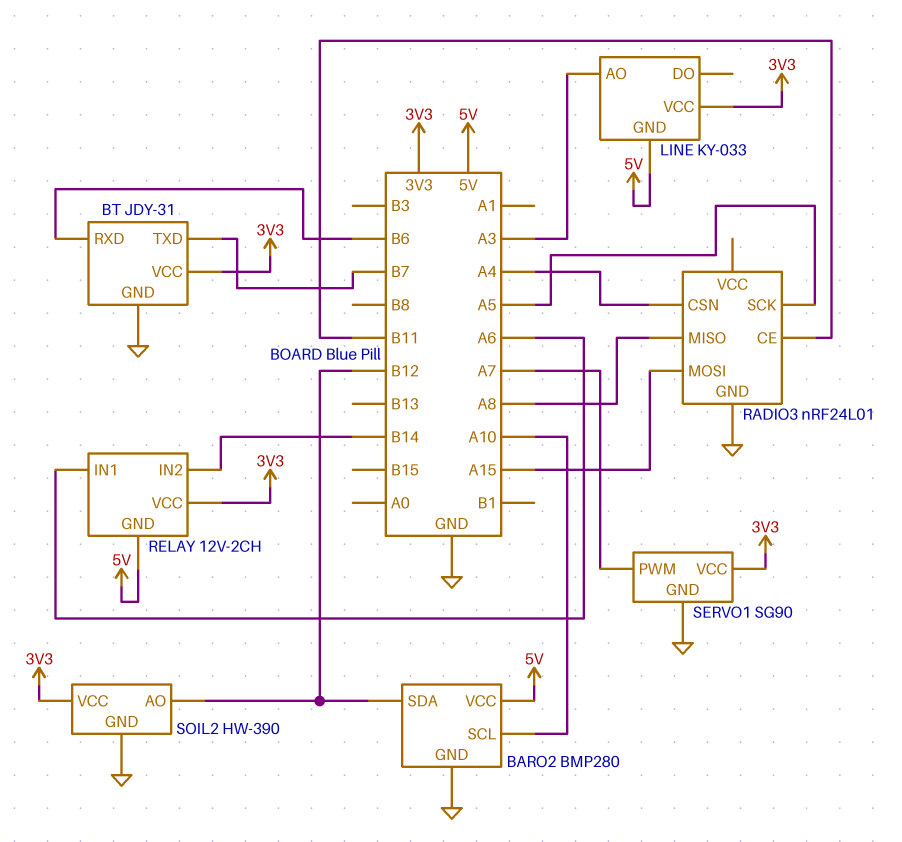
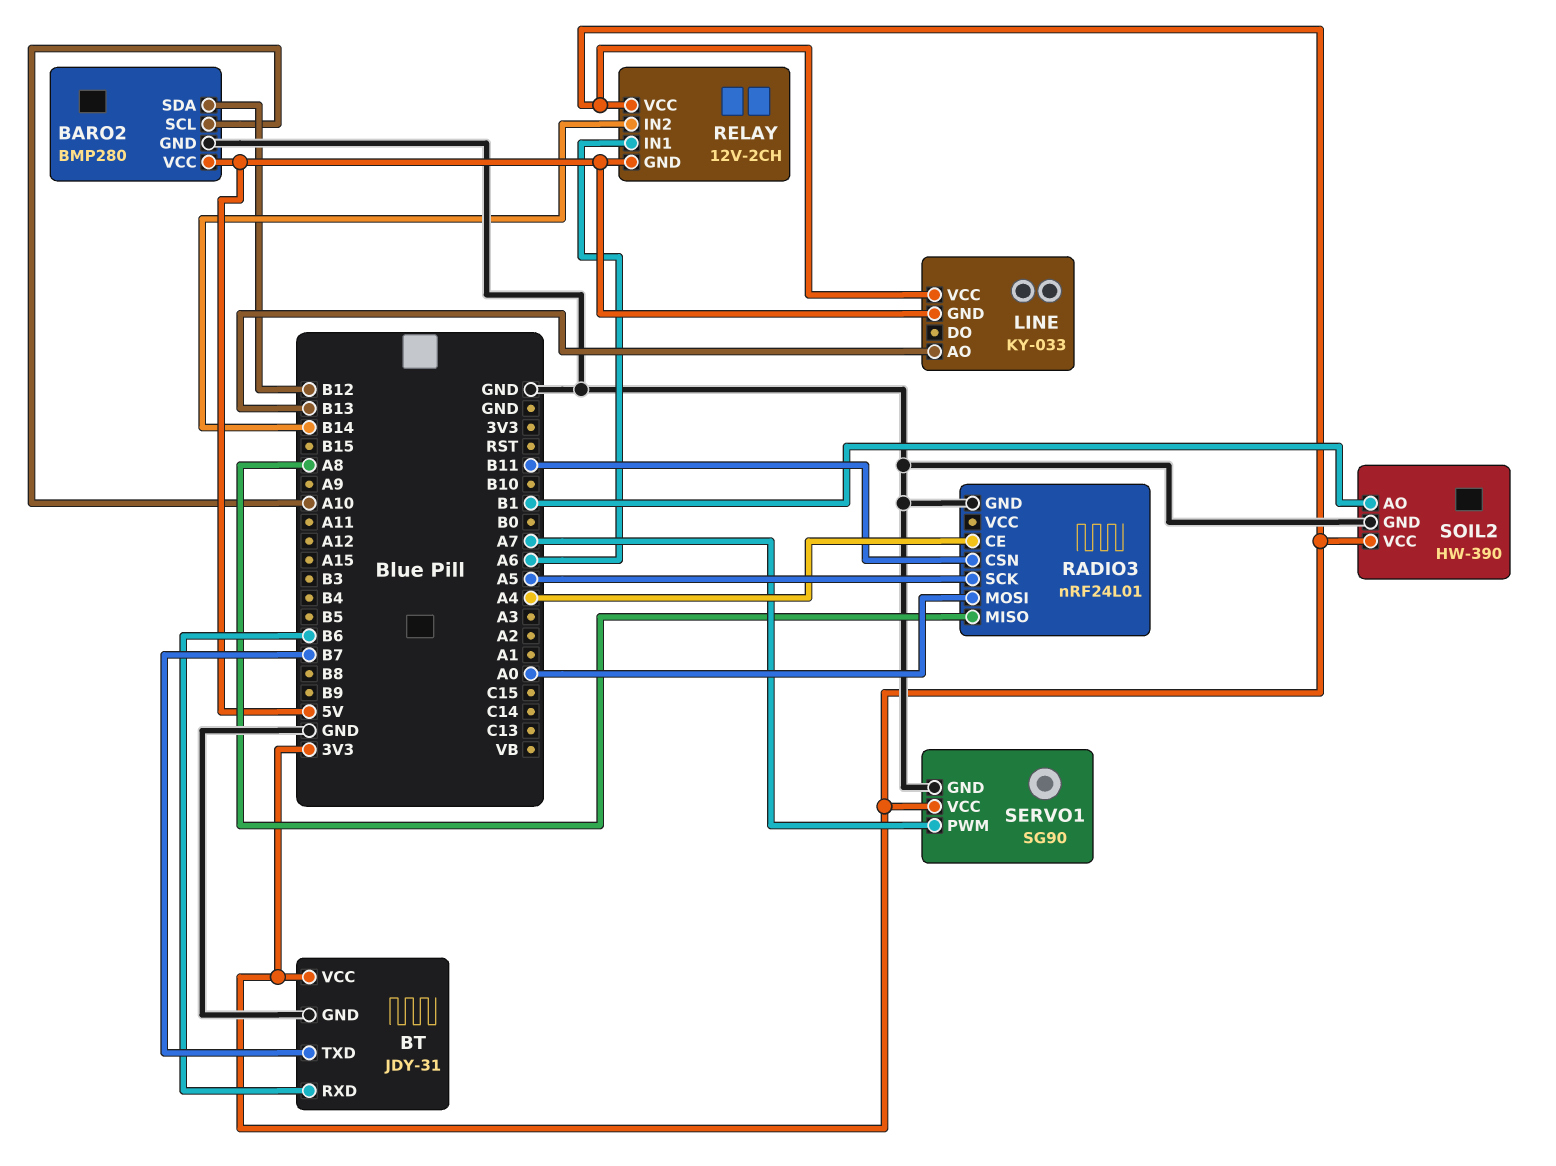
LINE pin AO: A3 -> B13
RADIO3 pin CE: B11 -> A4
RADIO3 pin CSN: A4 -> B11
RADIO3 pin MOSI: A15 -> A0
SOIL2 pin AO: B12 -> B1

